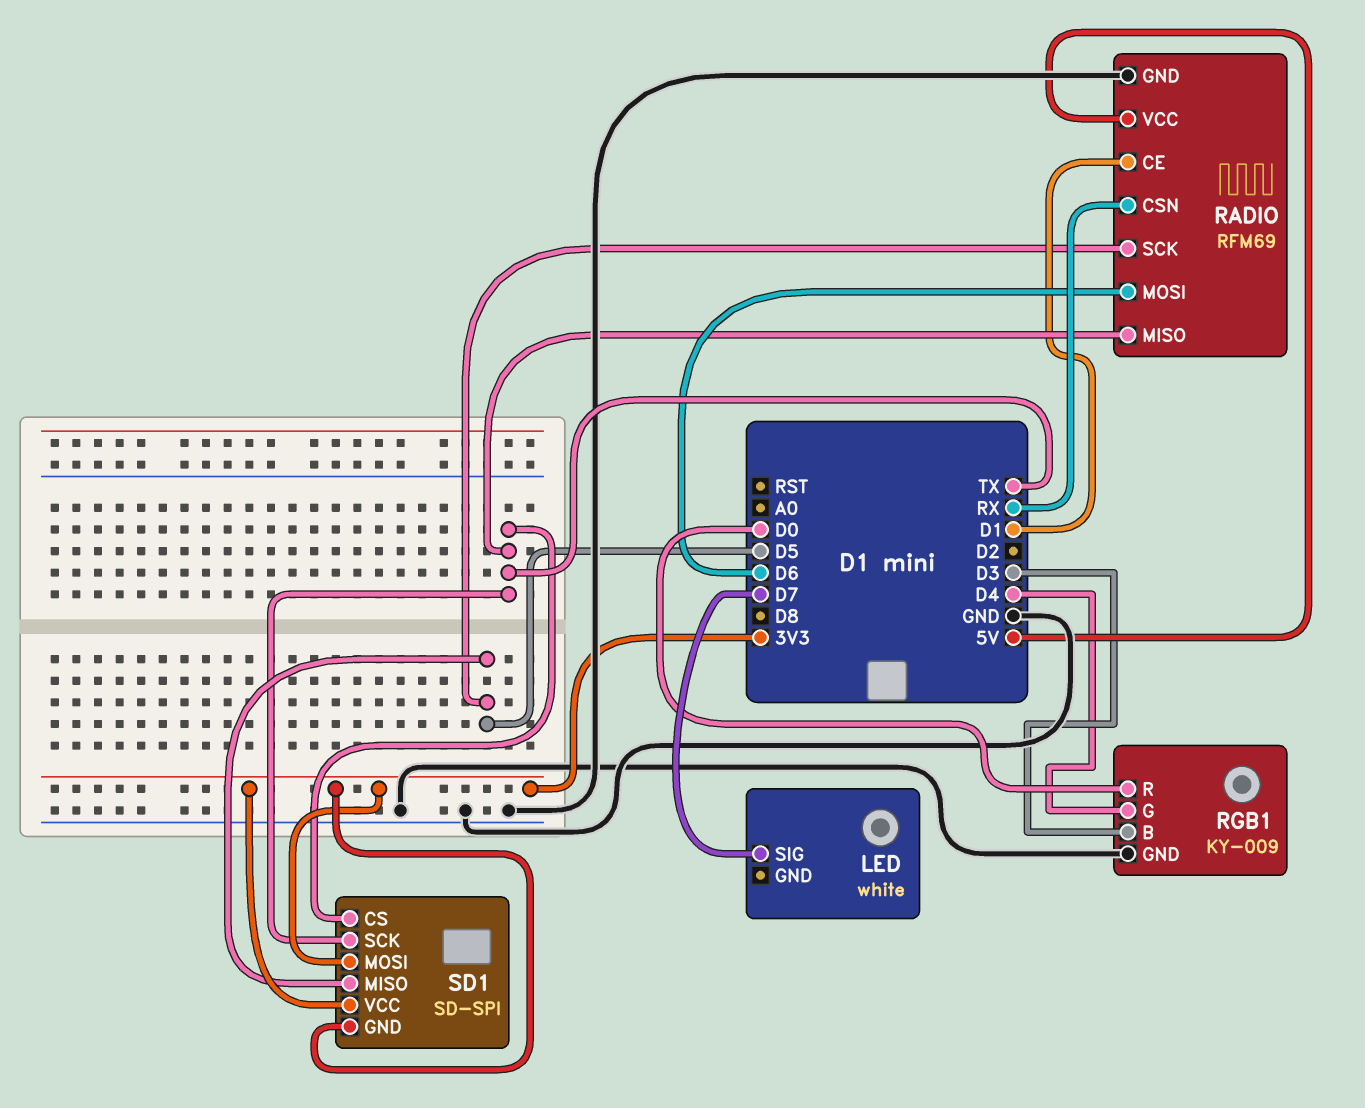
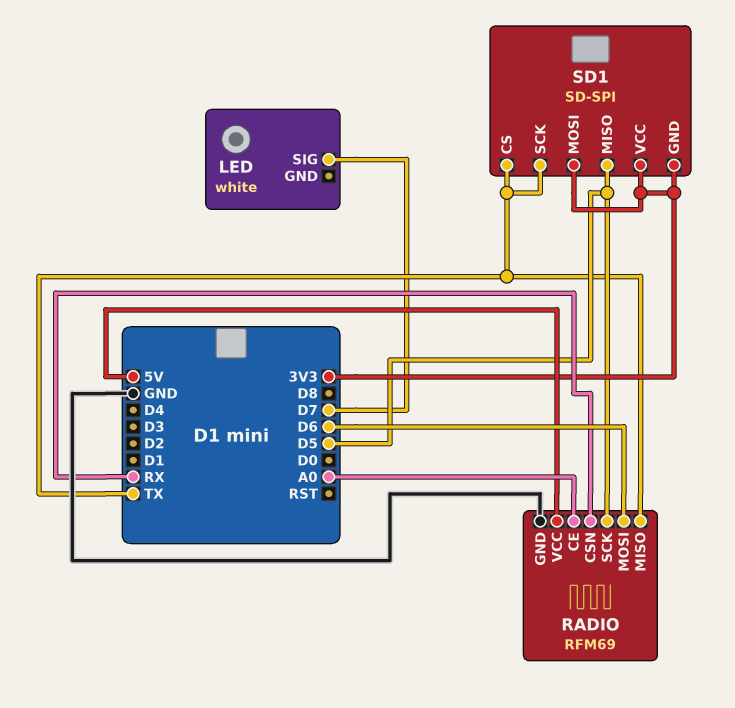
RADIO pin CE: D1 -> A0
RGB1: KY-009 -> none
RGB1 pin B: D3 -> none
RGB1 pin G: D4 -> none
RGB1 pin GND: GND -> none
RGB1 pin R: D0 -> none

